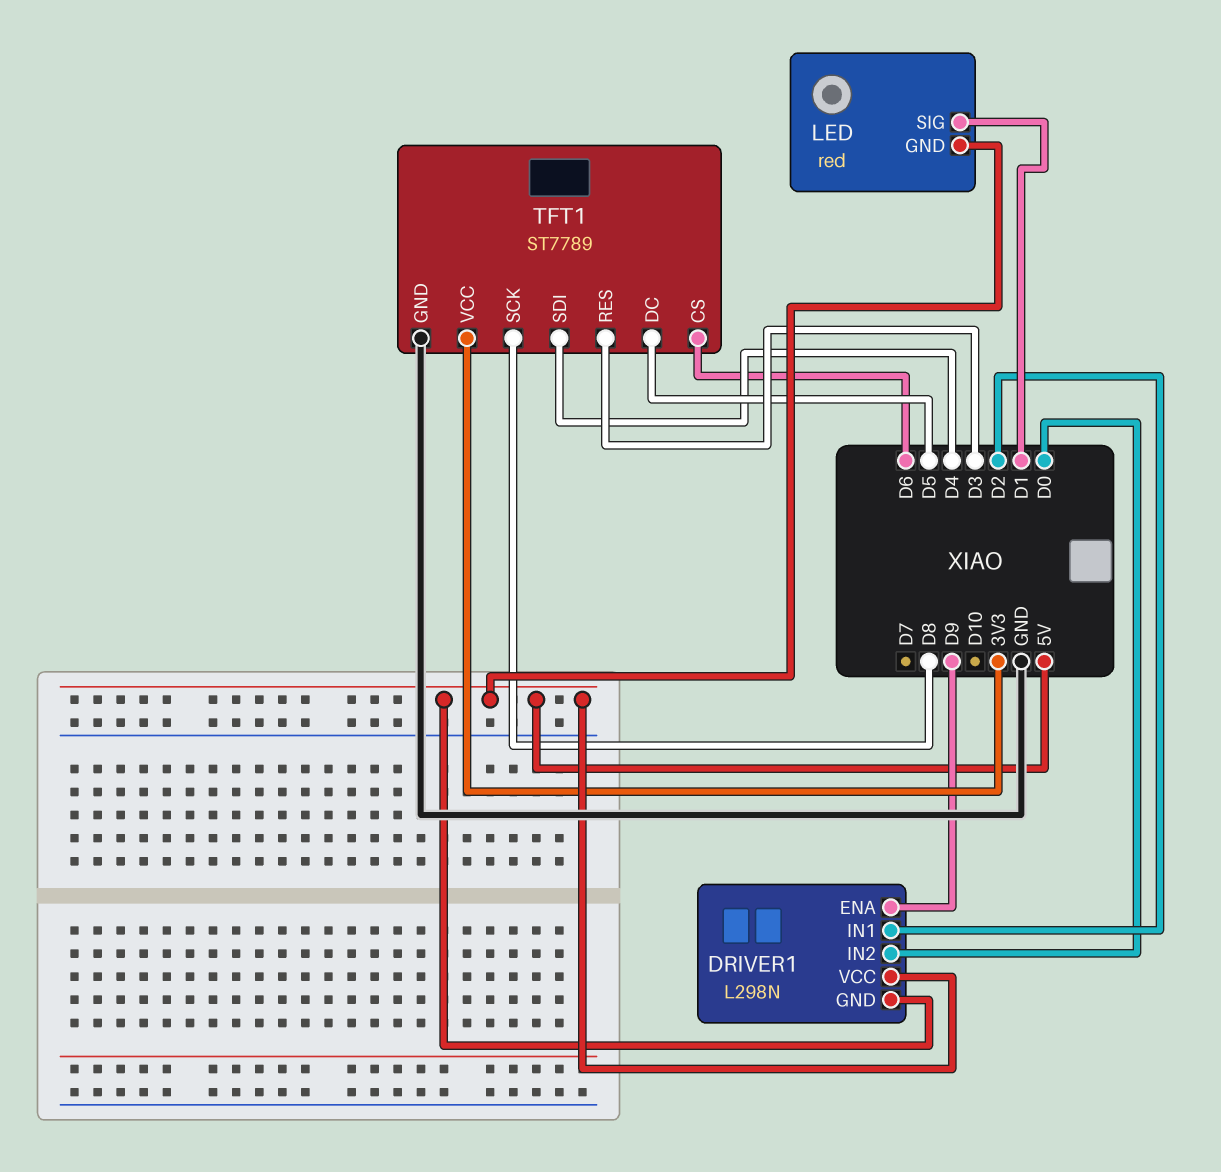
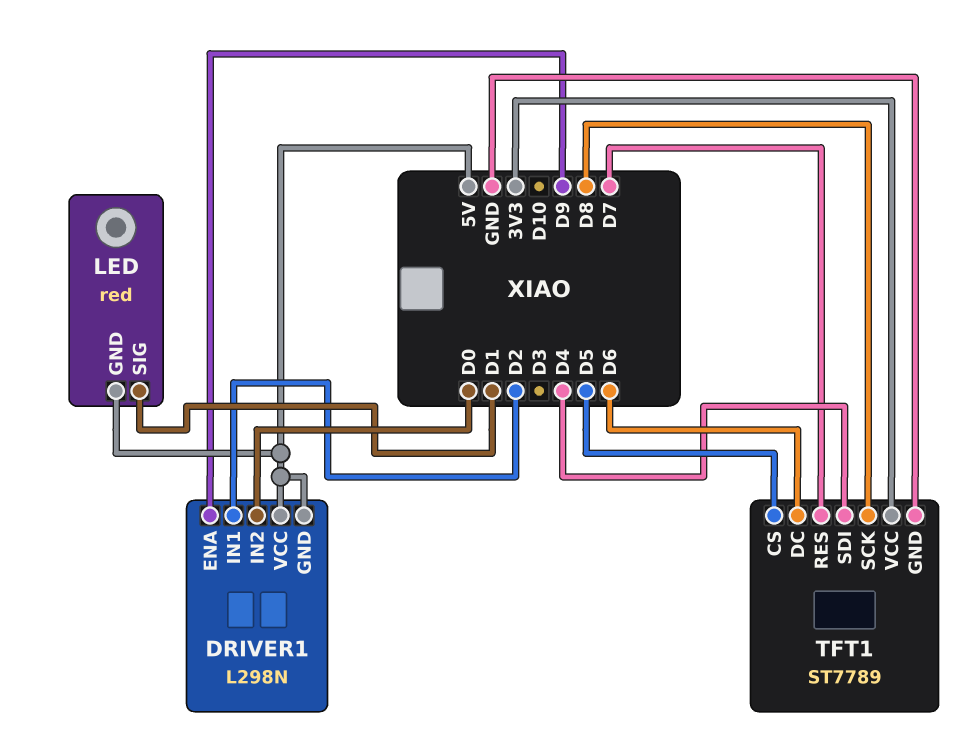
TFT1 pin CS: D6 -> D5
TFT1 pin DC: D5 -> D6
TFT1 pin RES: D3 -> D7

